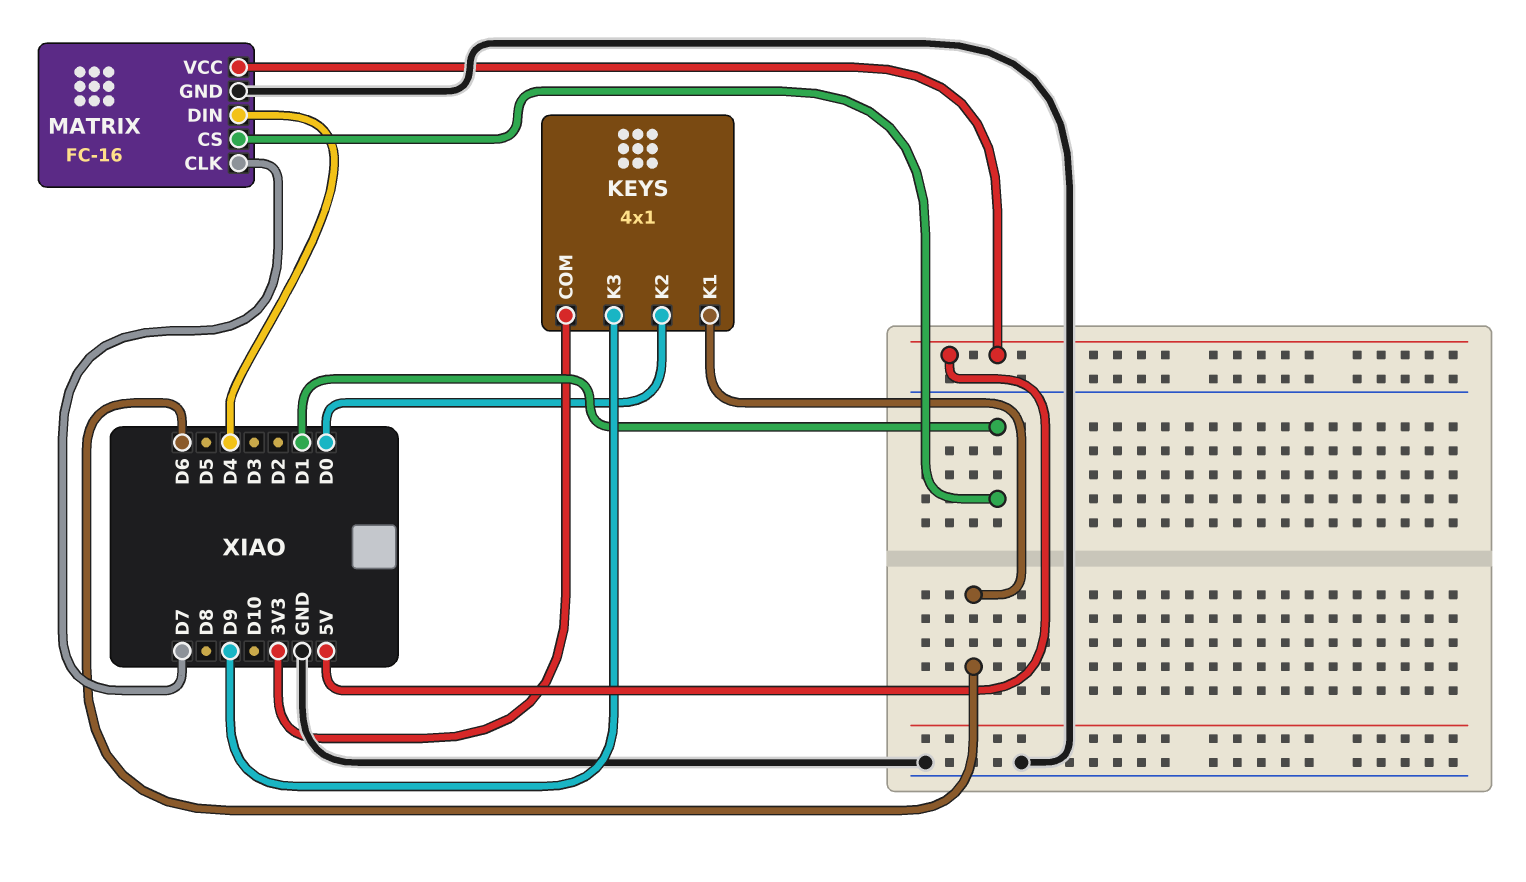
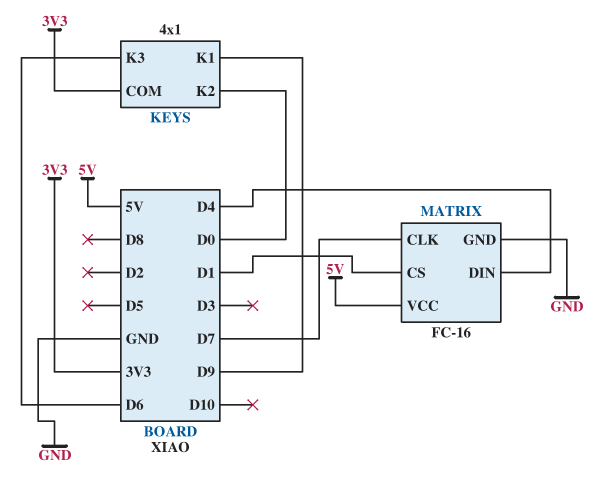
KEYS pin K1: D6 -> D9
KEYS pin K3: D9 -> D6

